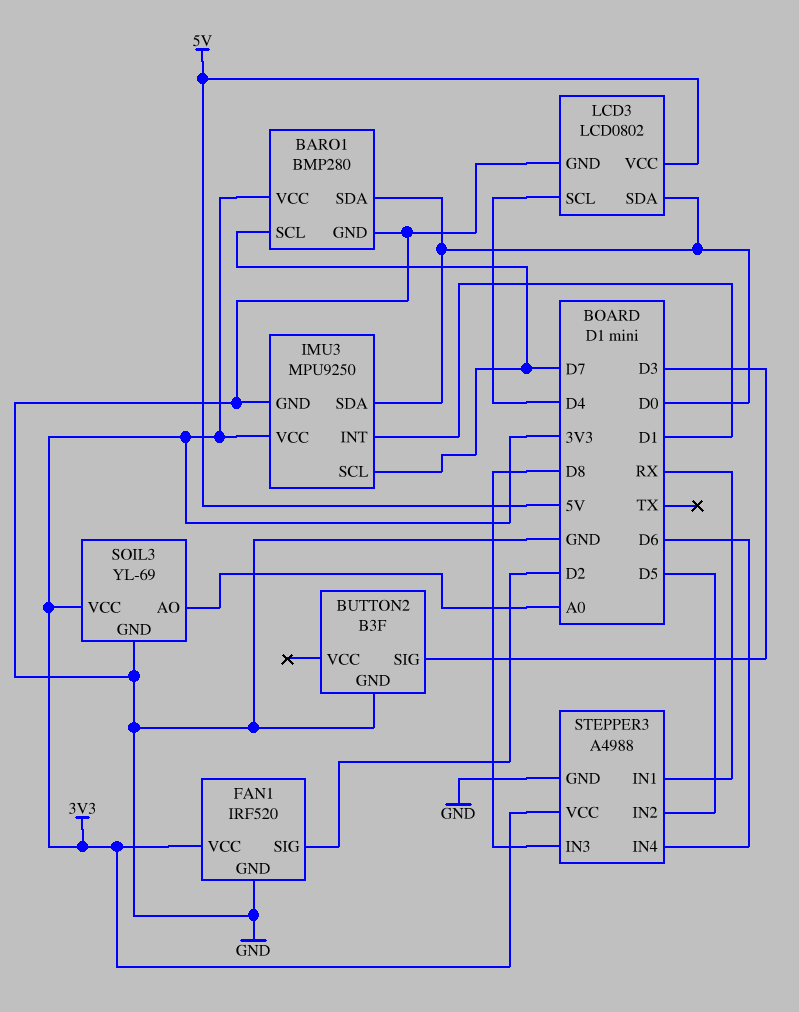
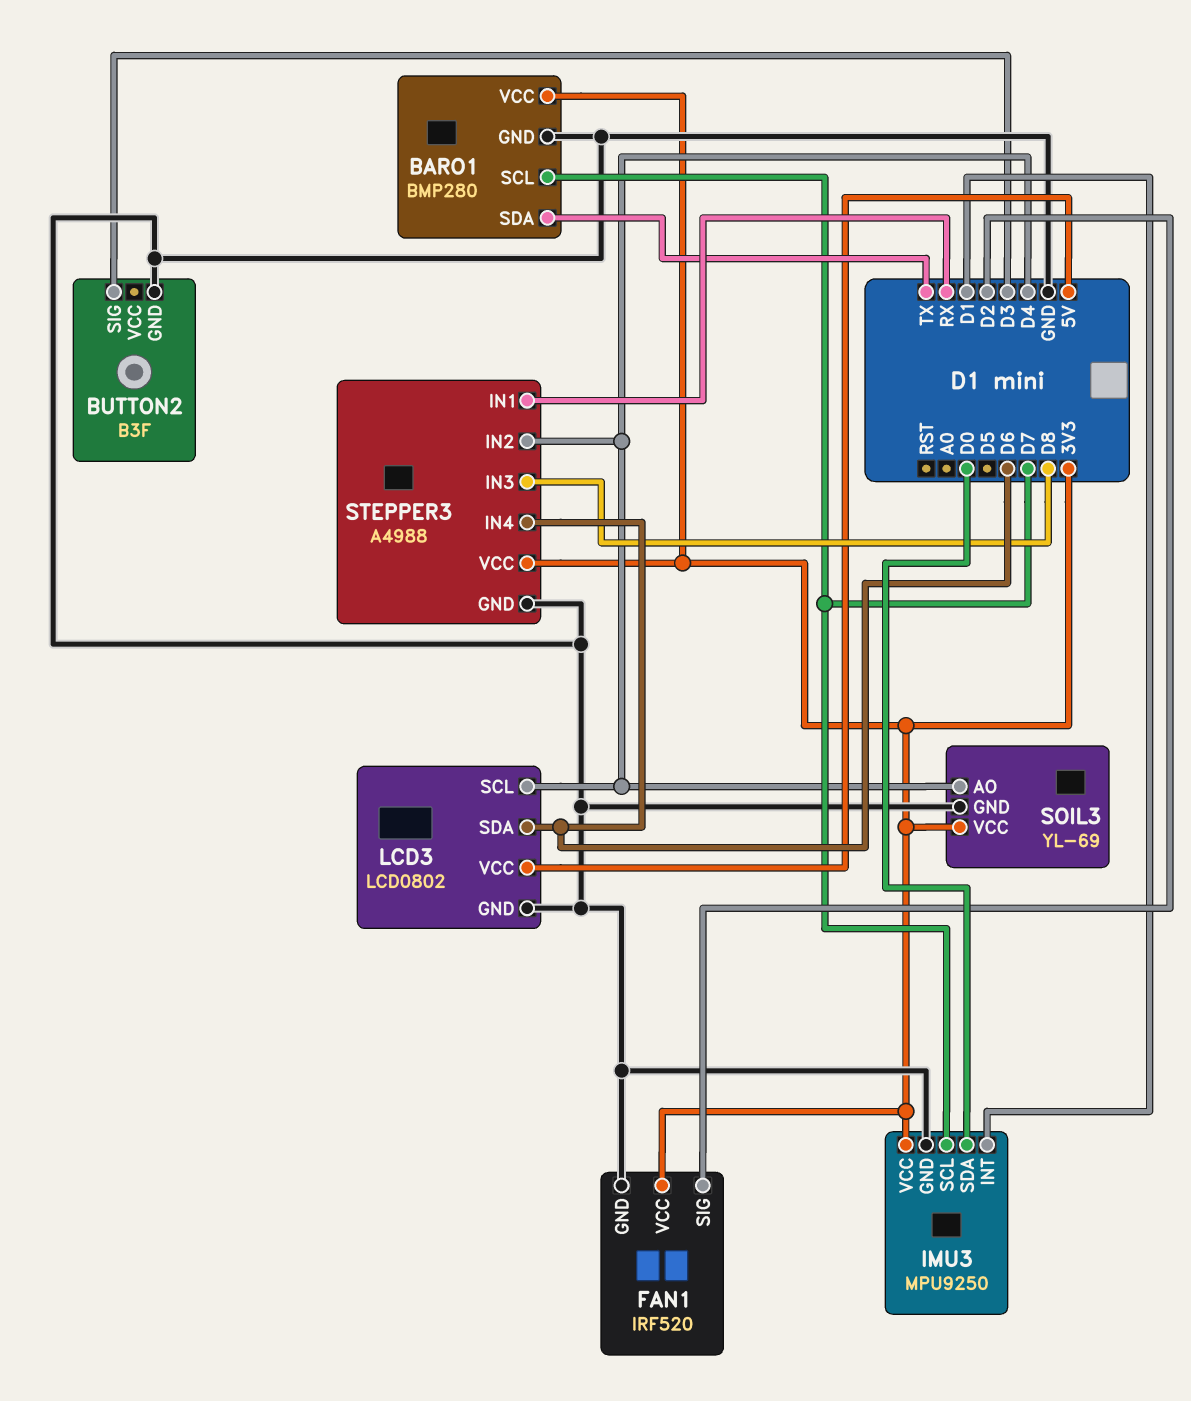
BARO1 pin SDA: D0 -> TX
LCD3 pin SDA: D0 -> D6
SOIL3 pin AO: A0 -> D4
STEPPER3 pin IN2: D5 -> D4

